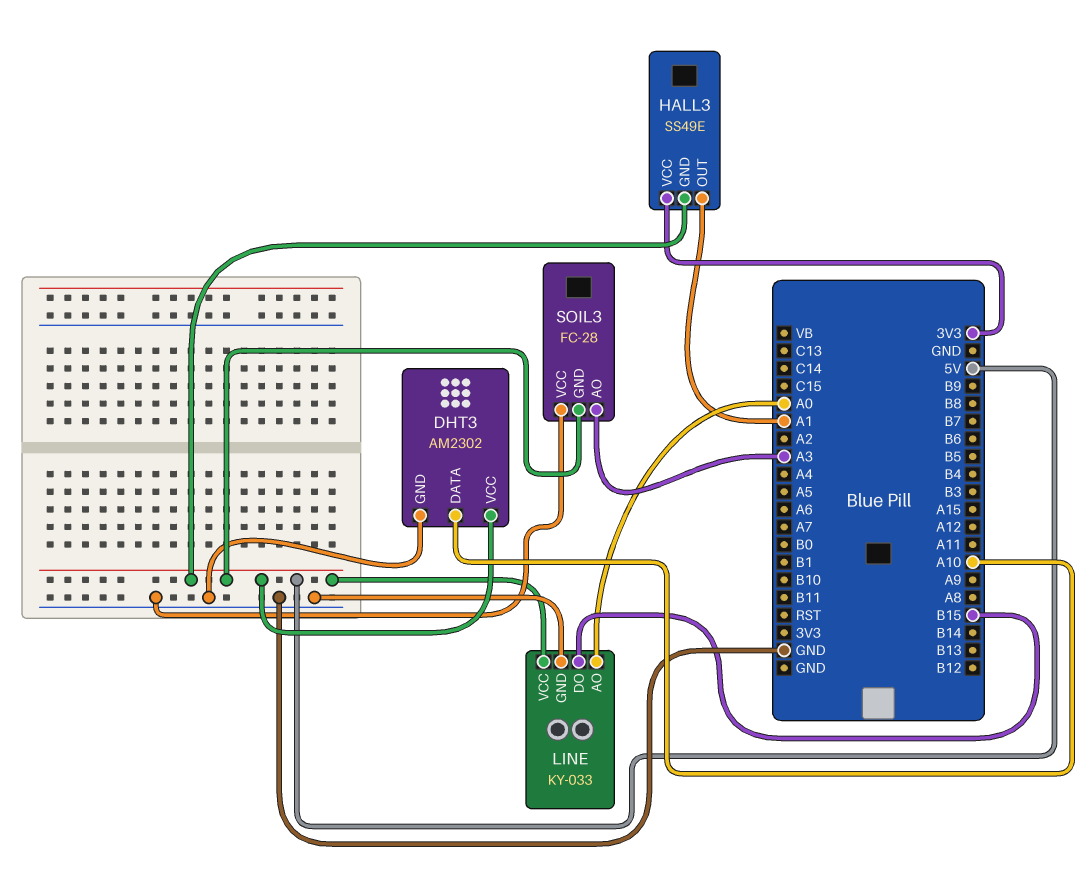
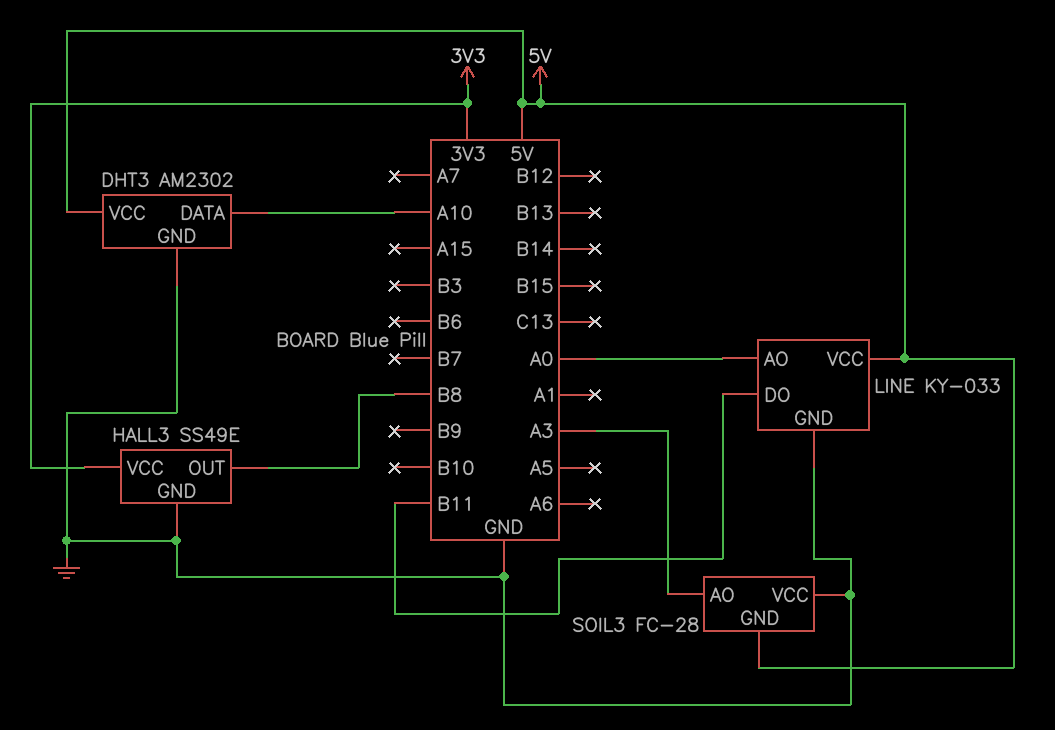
HALL3 pin GND: 5V -> GND
HALL3 pin OUT: A1 -> B8
LINE pin DO: B15 -> B11

